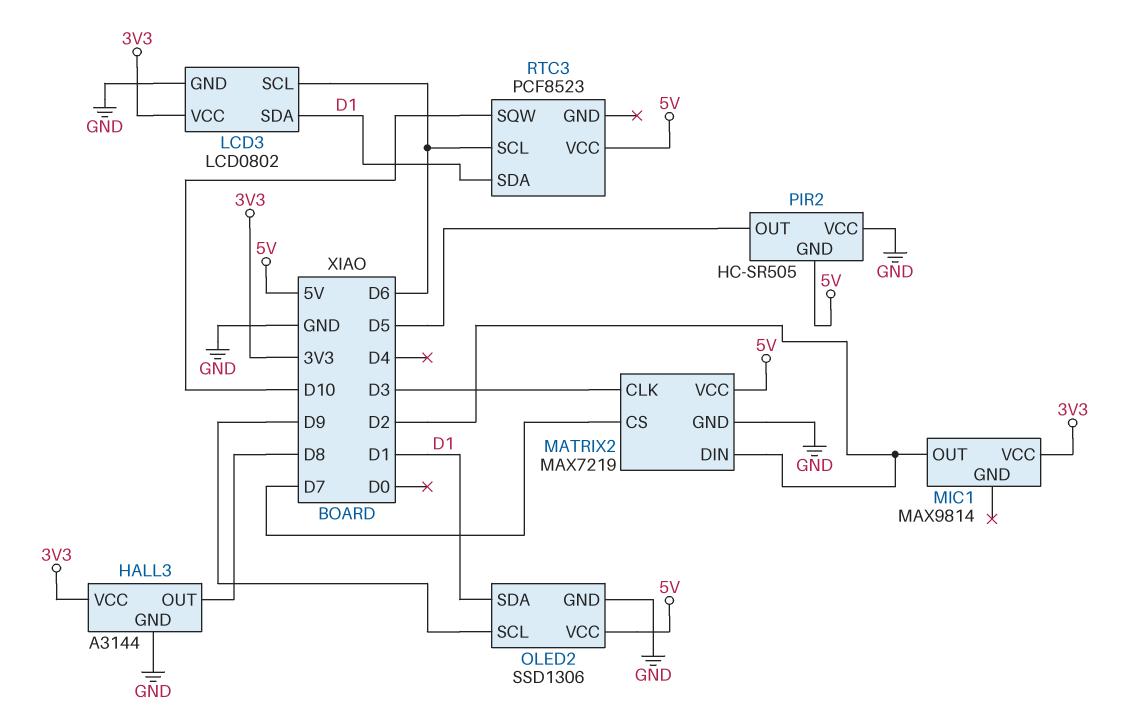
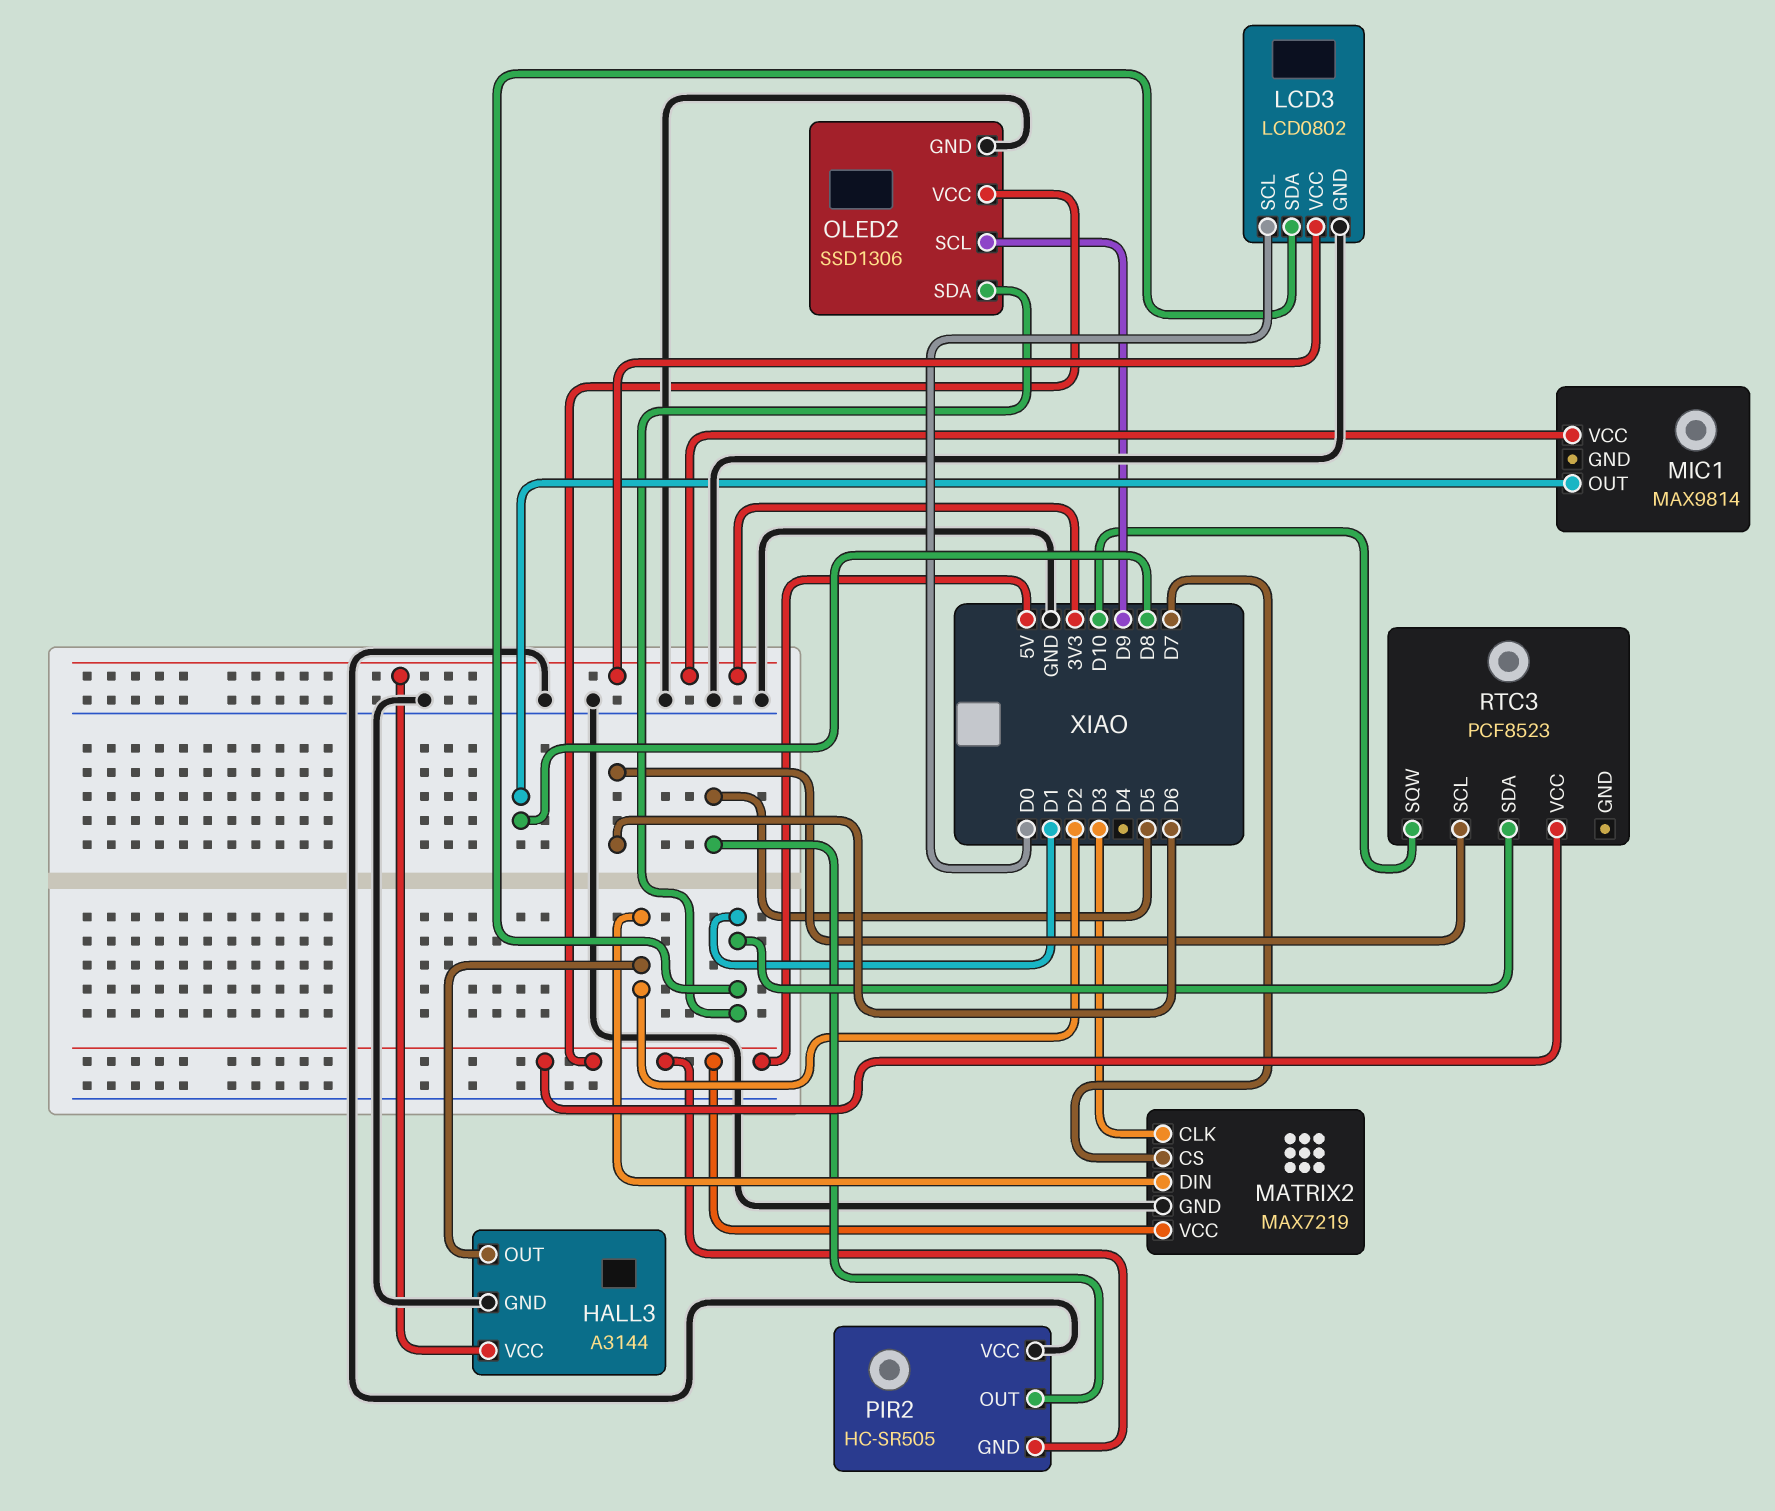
HALL3 pin OUT: D8 -> D2
LCD3 pin SCL: D6 -> D0
MIC1 pin OUT: D2 -> D8

